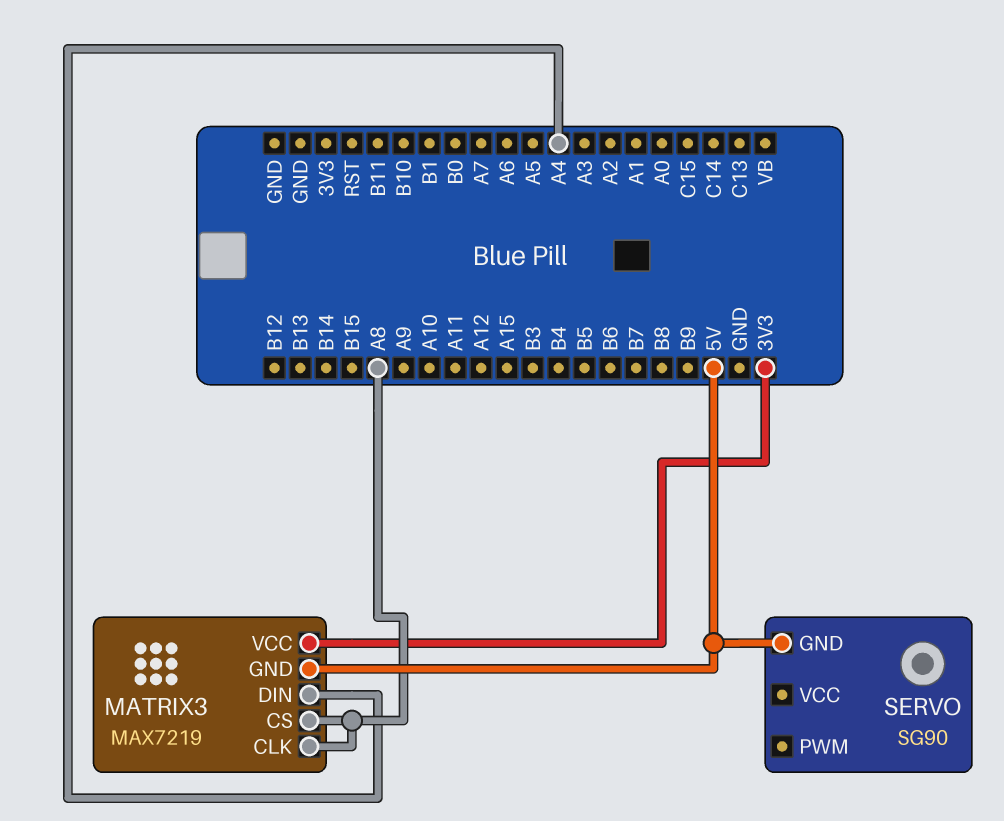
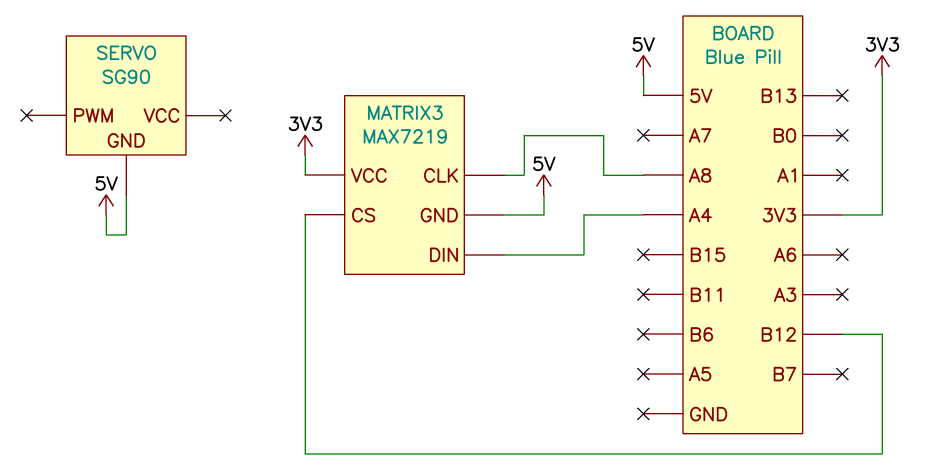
MATRIX3 pin CS: A8 -> B12

